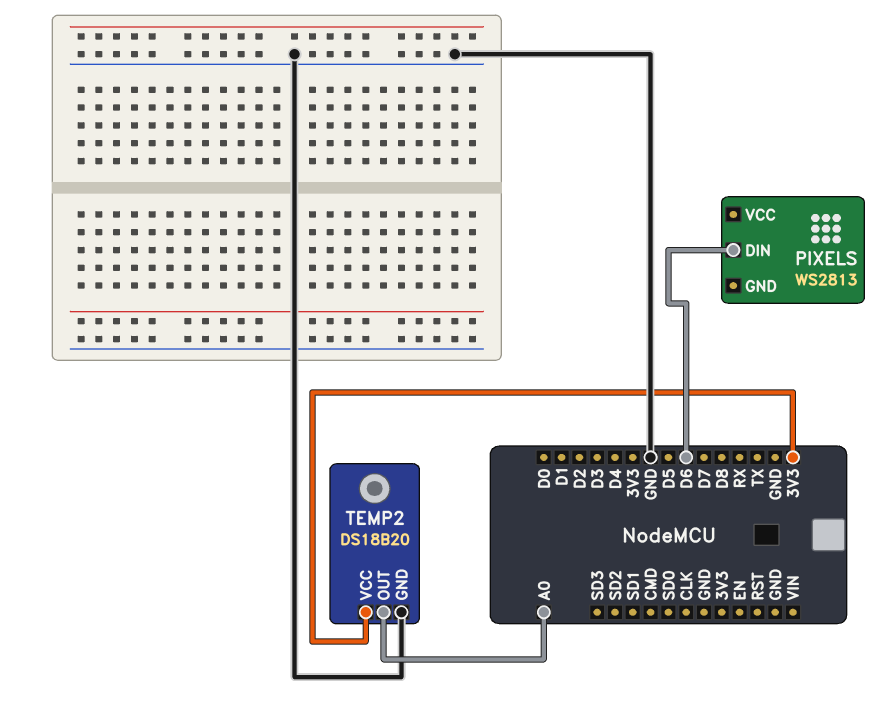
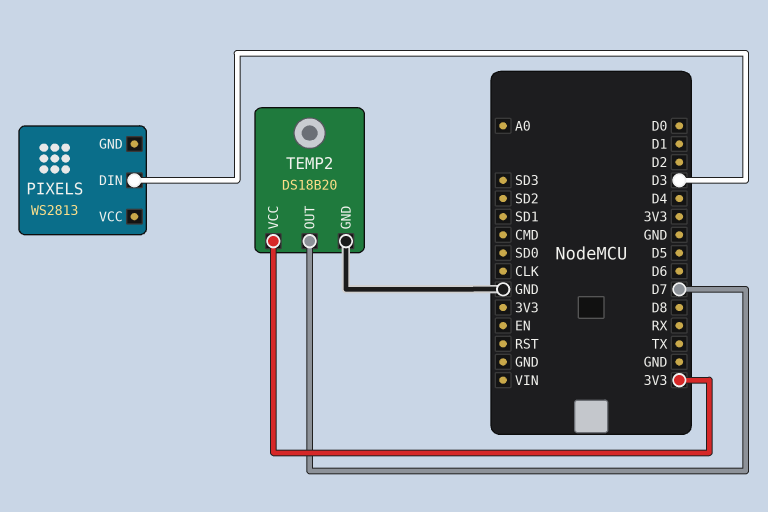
PIXELS pin DIN: D6 -> D3
TEMP2 pin OUT: A0 -> D7

